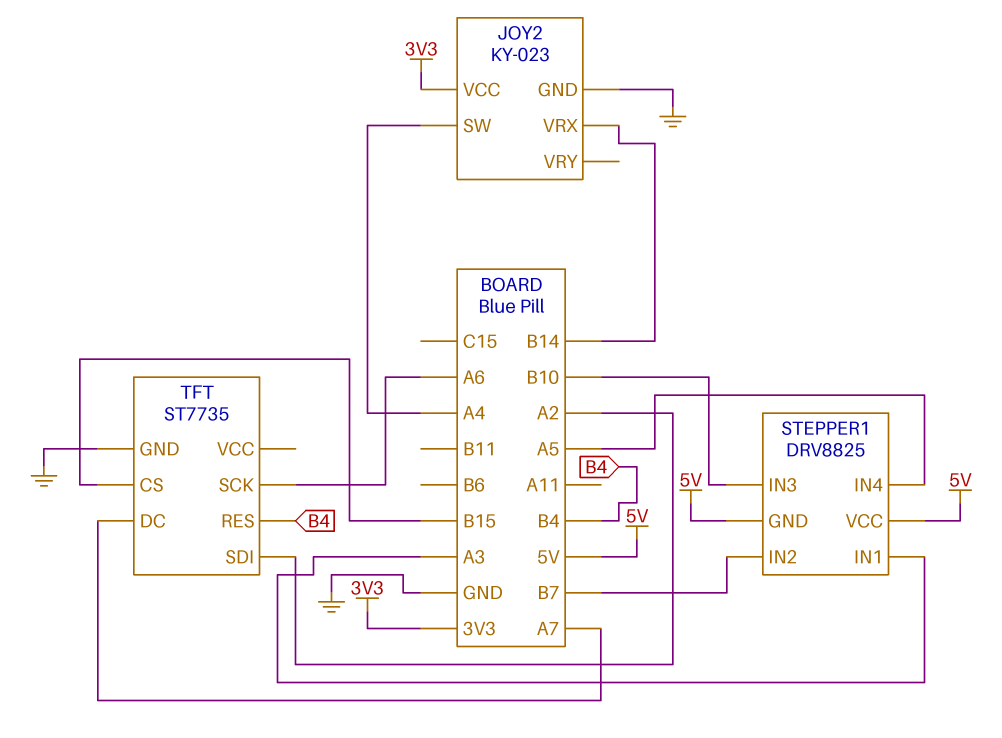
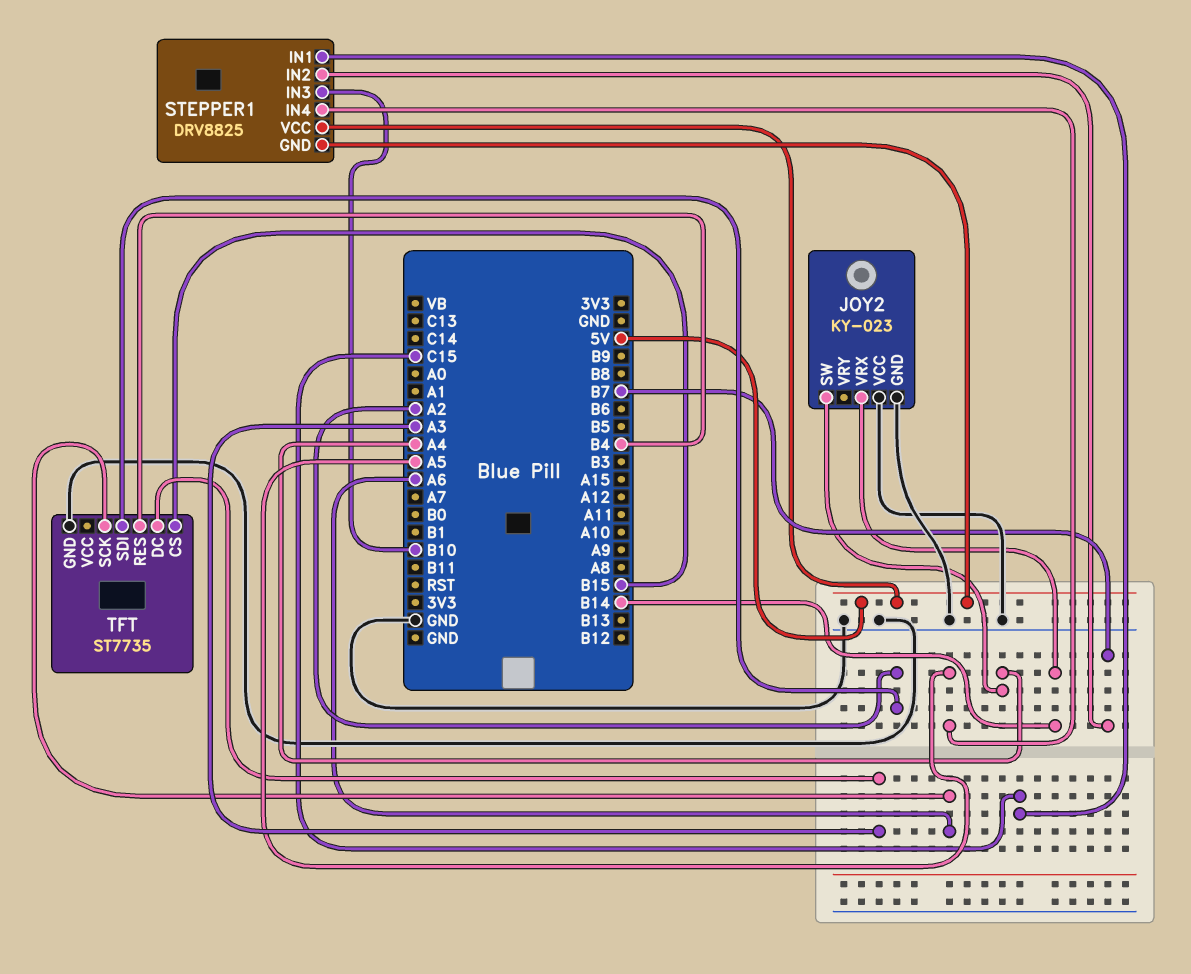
JOY2 pin VCC: 3V3 -> GND
STEPPER1 pin IN1: A3 -> C15
TFT pin DC: A7 -> A3

